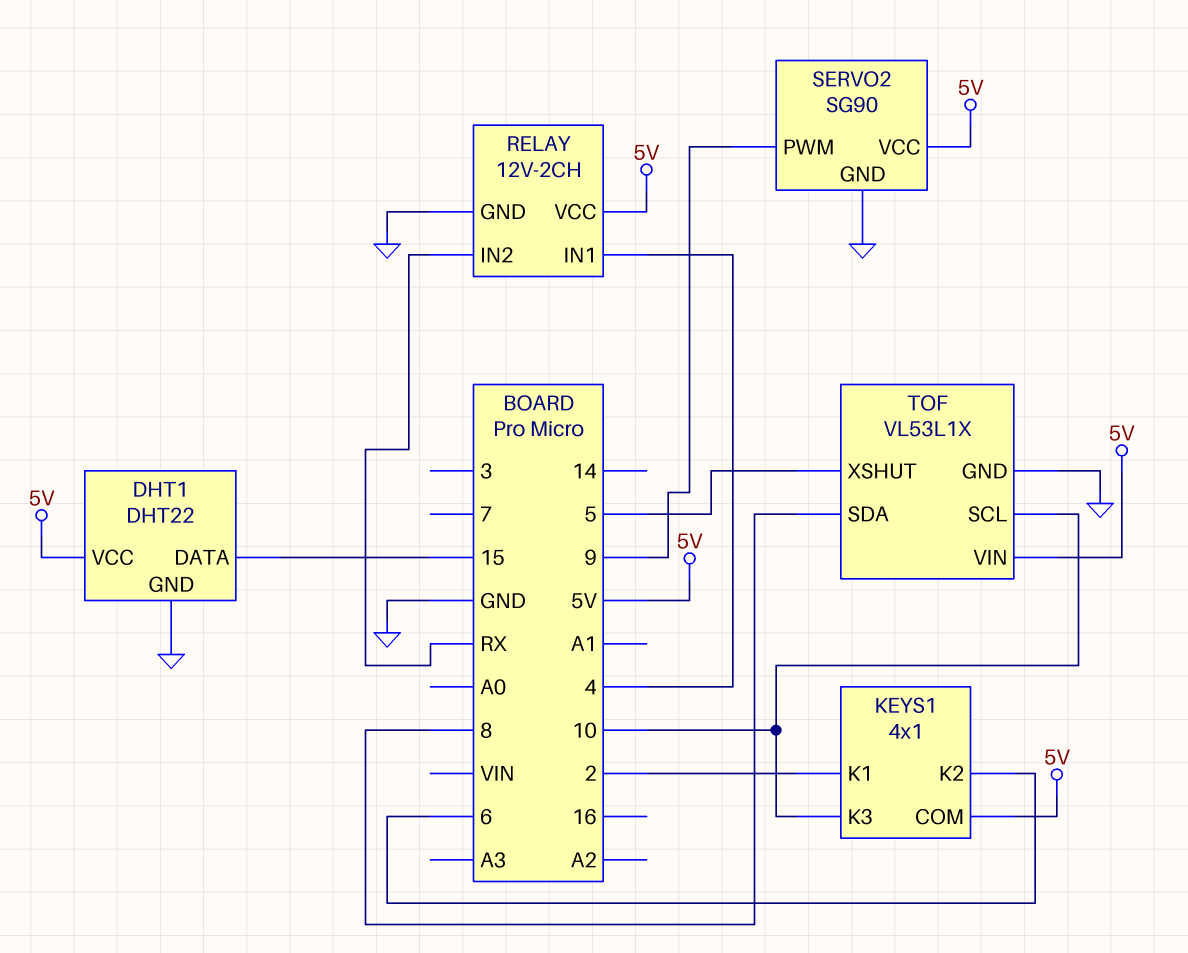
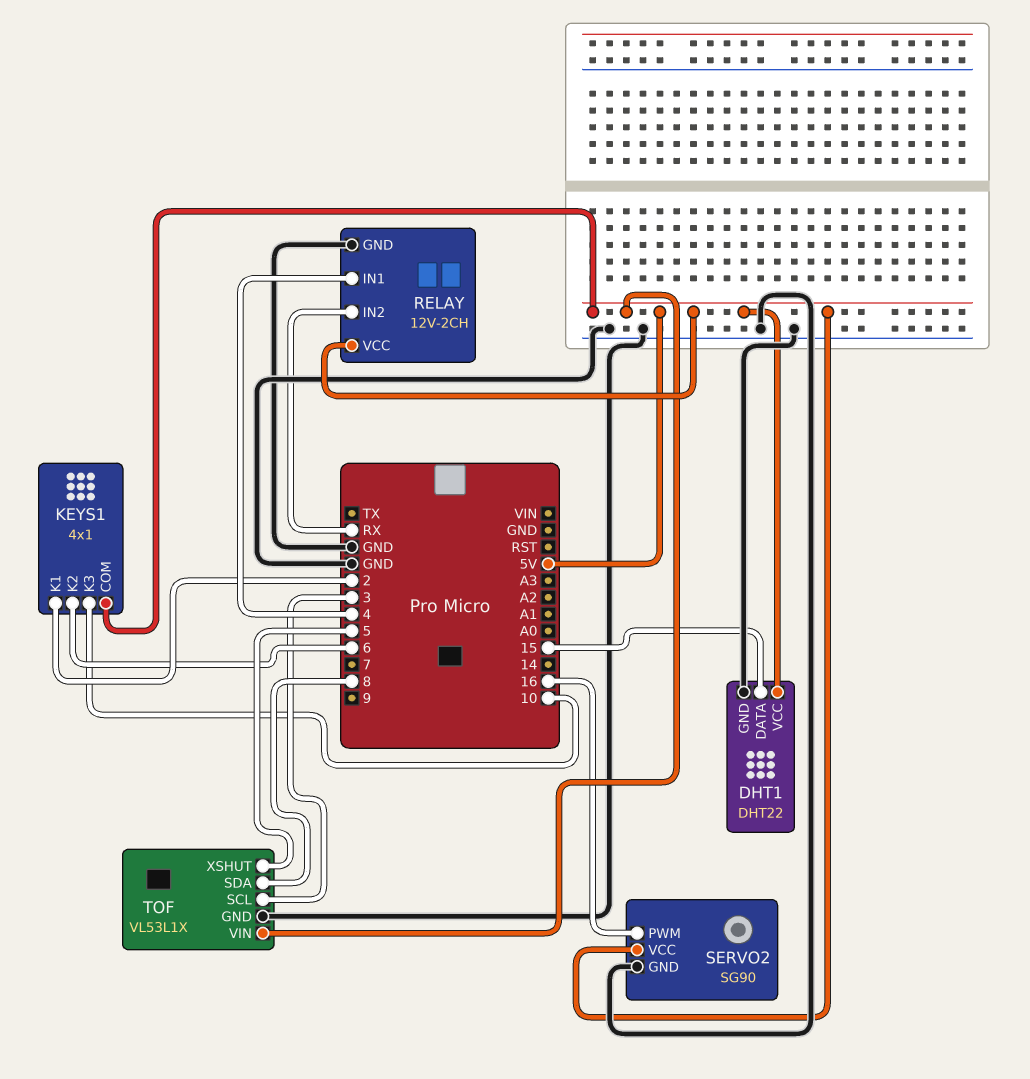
SERVO2 pin PWM: 9 -> 16
TOF pin SCL: 10 -> 3

